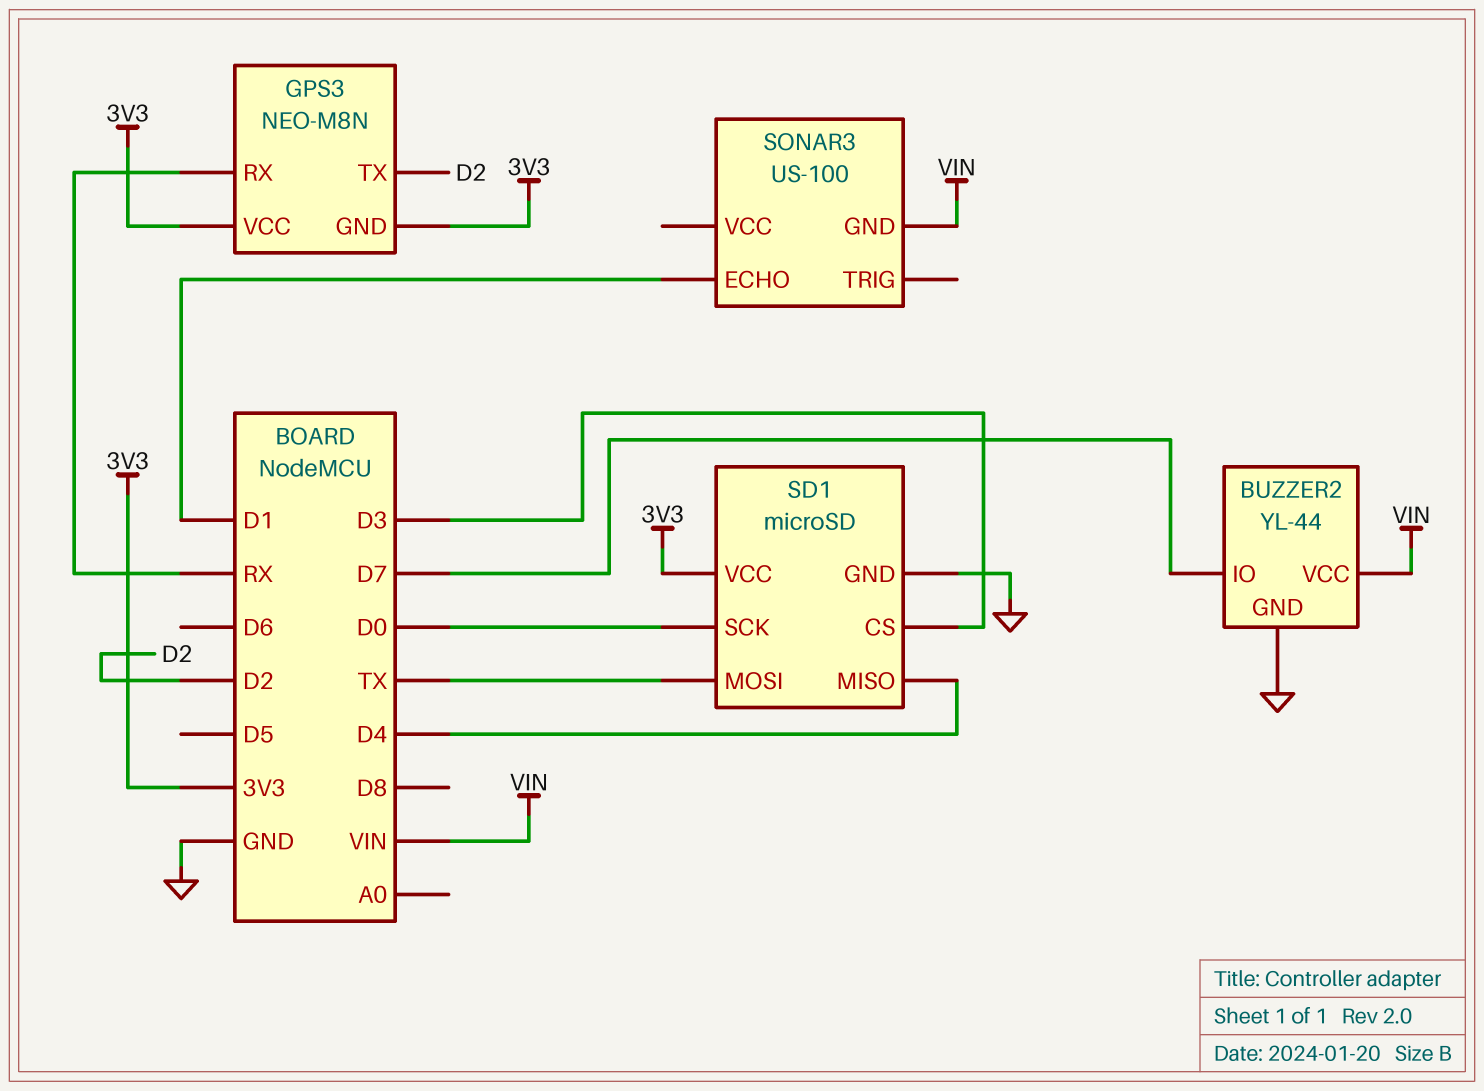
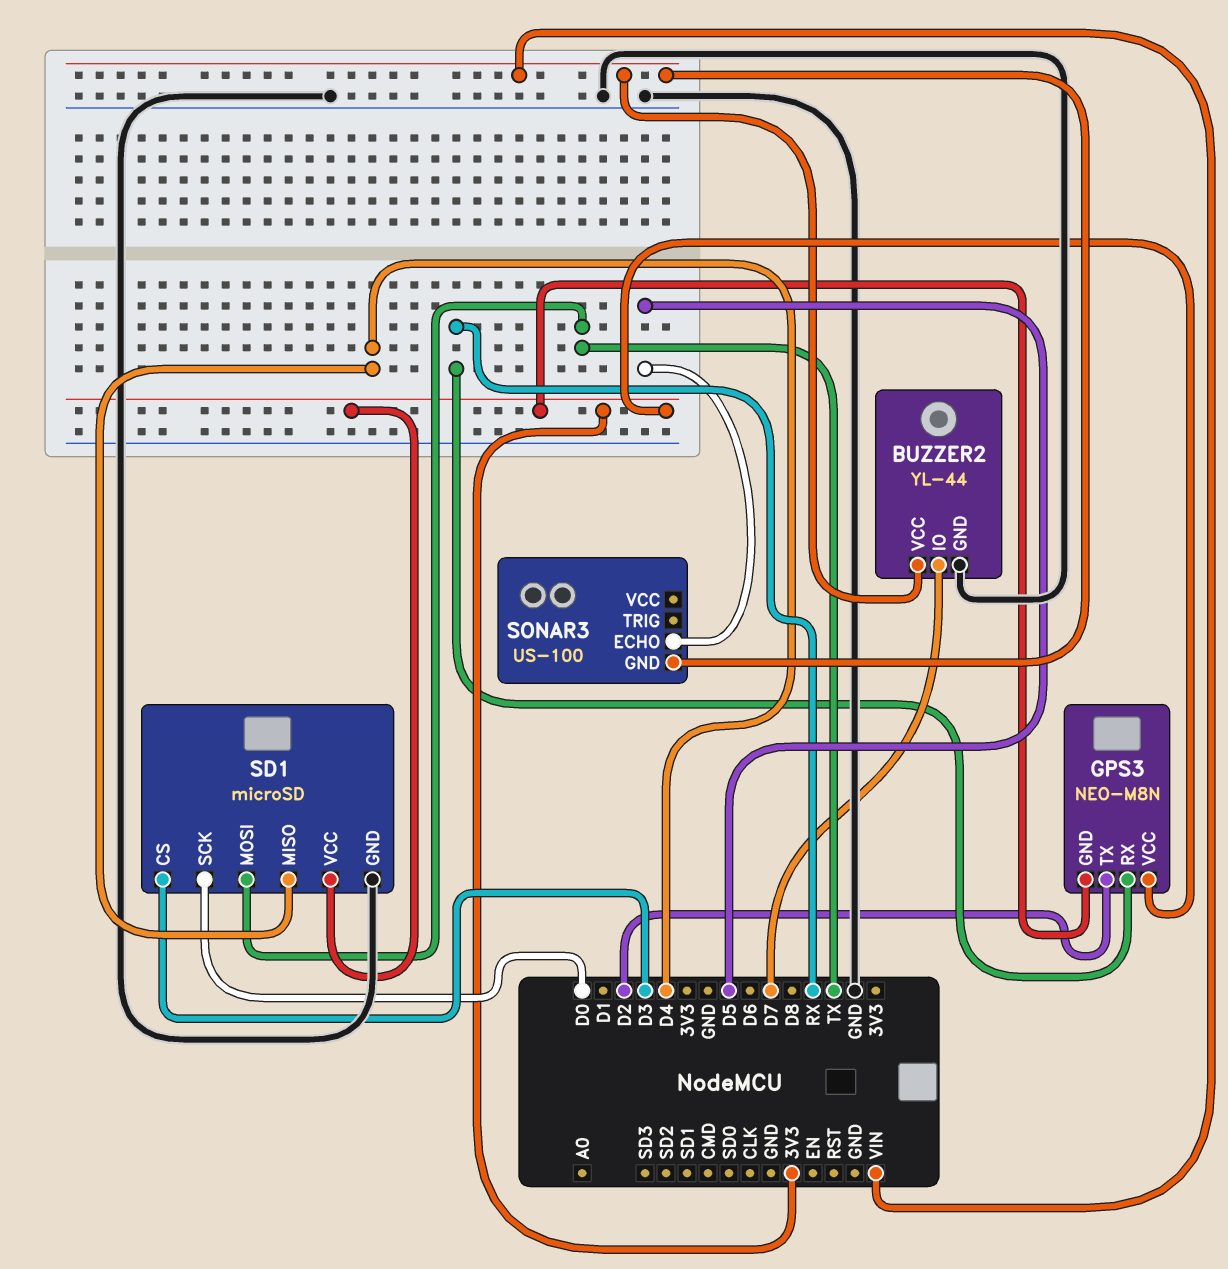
SONAR3 pin ECHO: D1 -> D5

